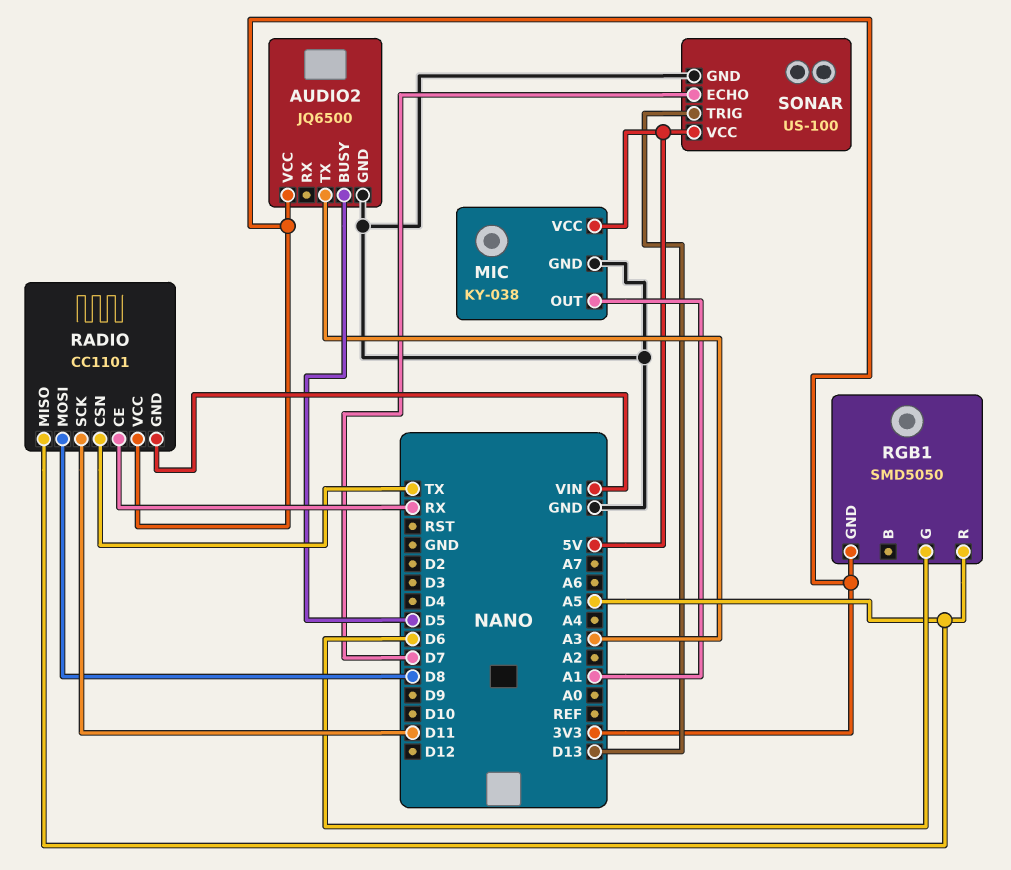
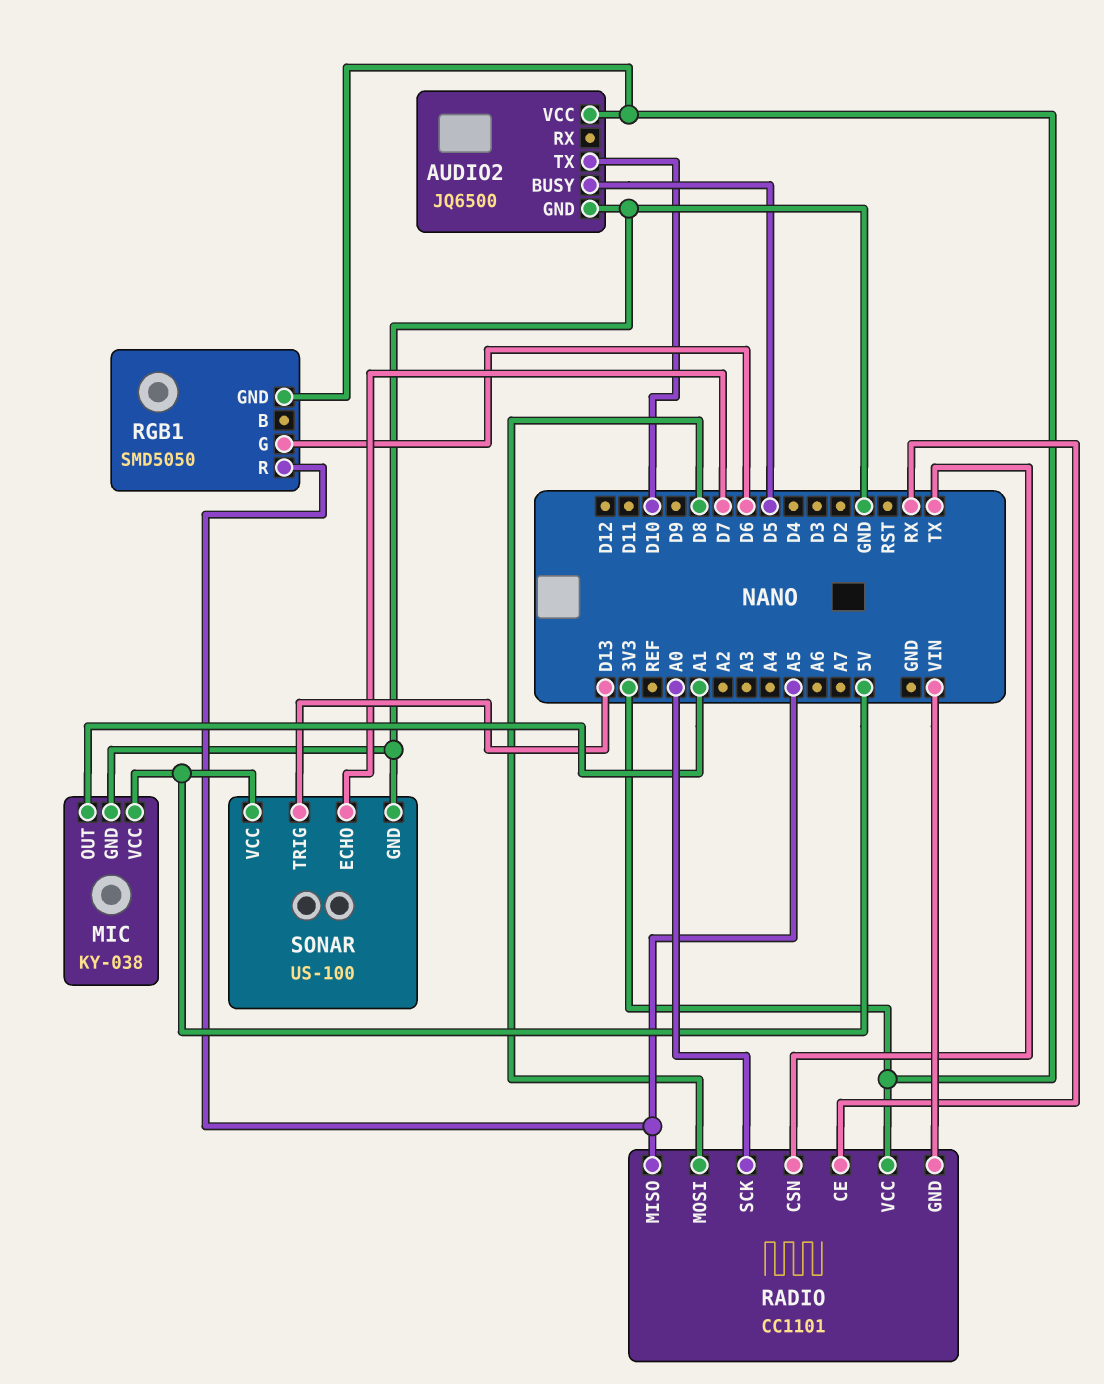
AUDIO2 pin TX: A3 -> D10
RADIO pin SCK: D11 -> A0

